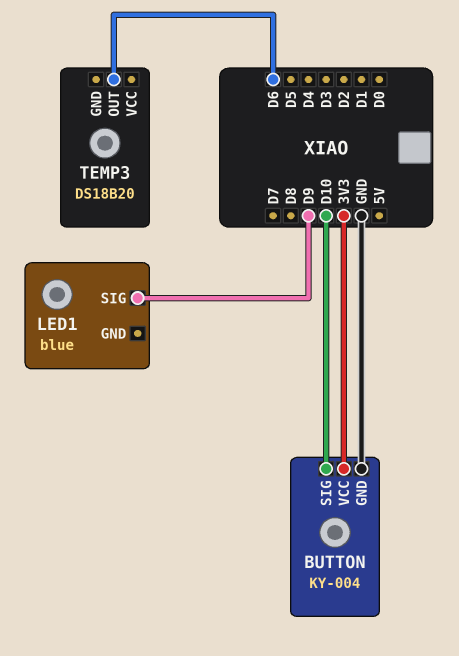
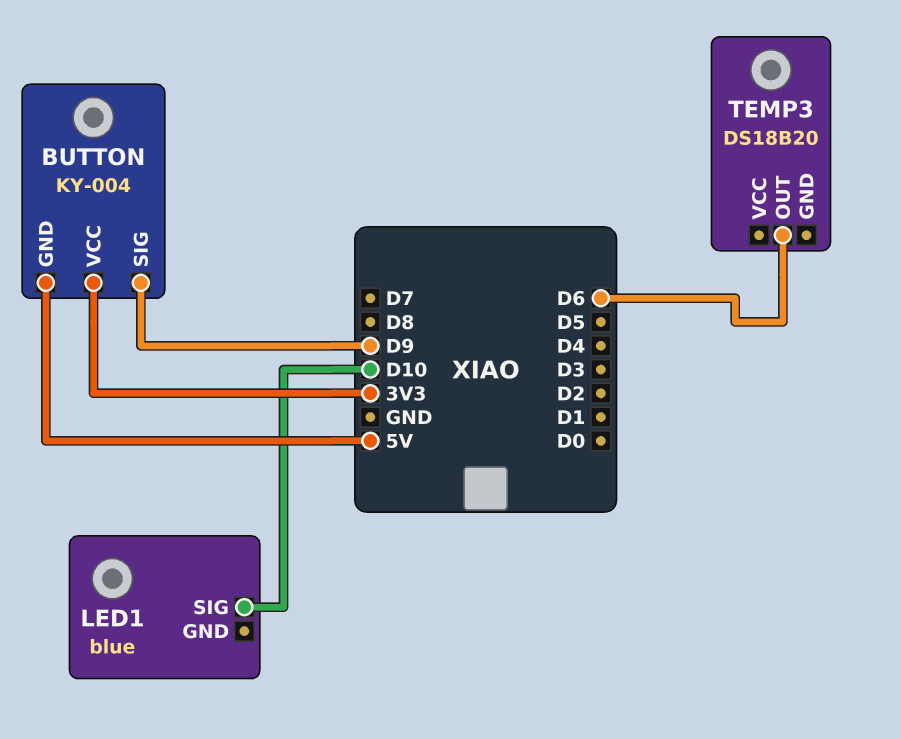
BUTTON pin GND: GND -> 5V
BUTTON pin SIG: D10 -> D9
LED1 pin SIG: D9 -> D10

